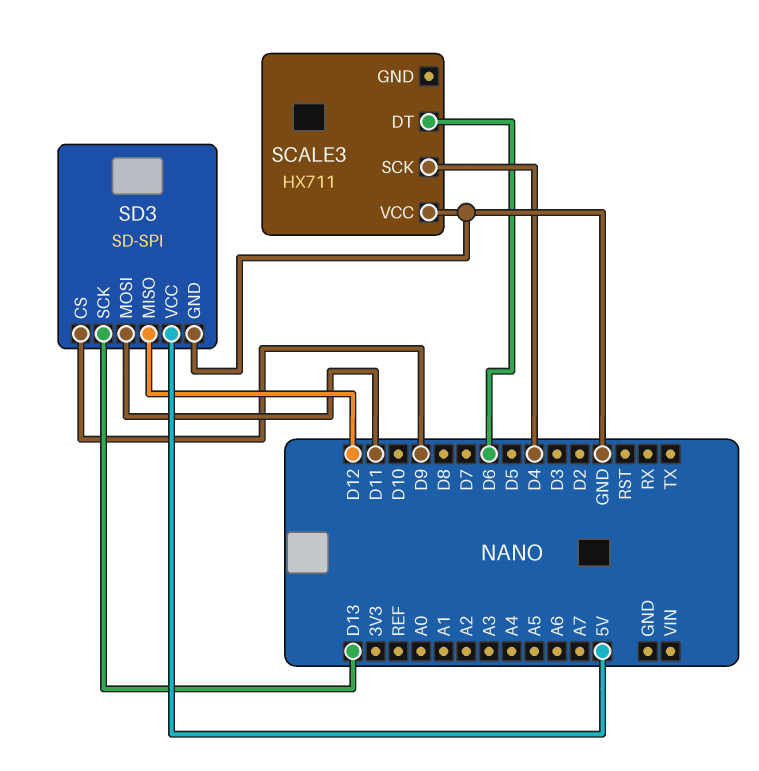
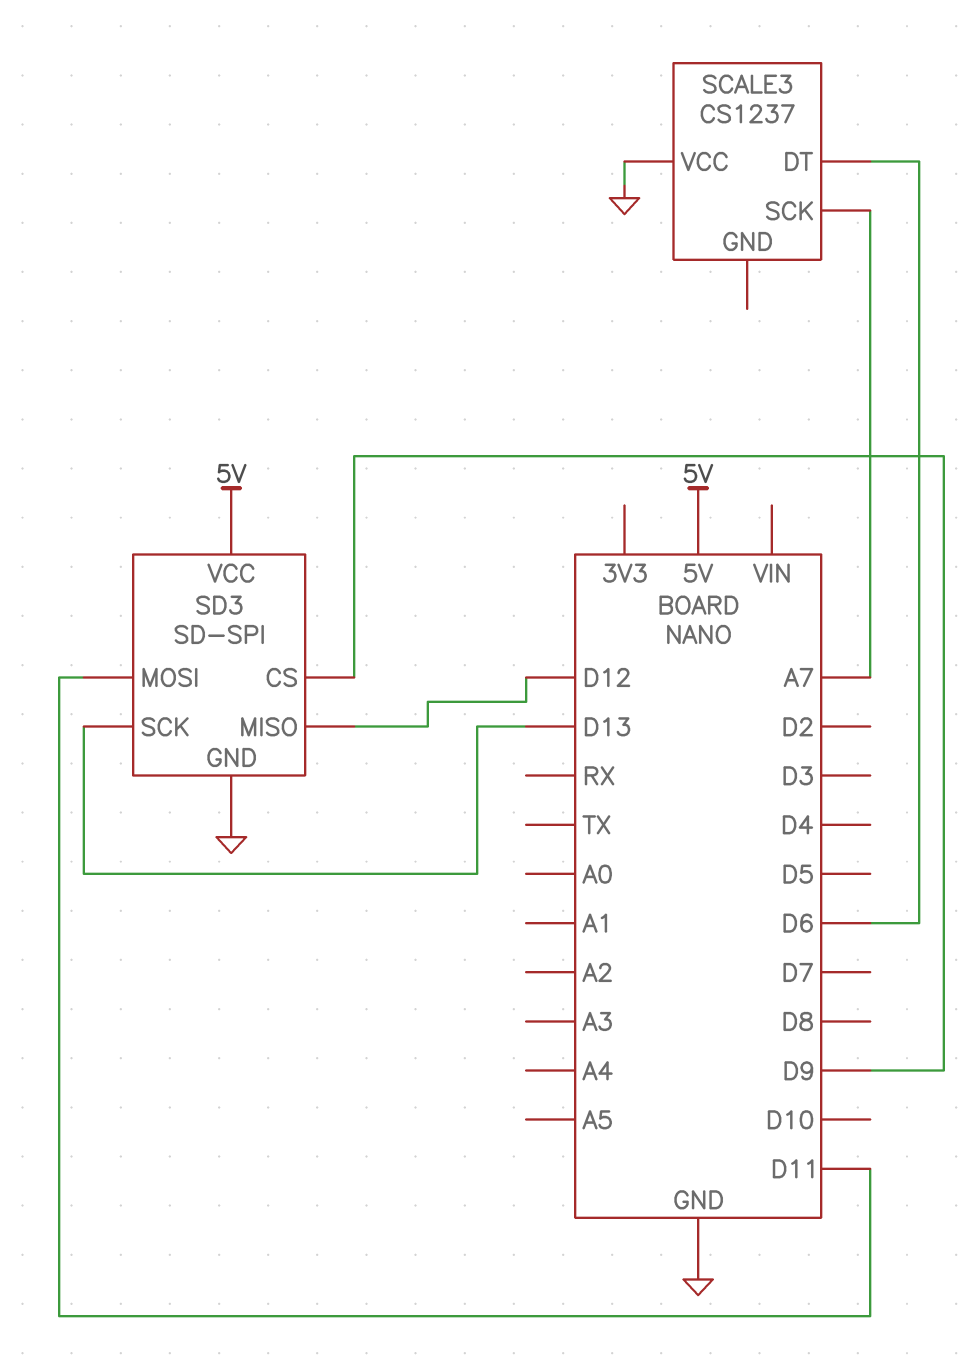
SCALE3: HX711 -> CS1237
SCALE3 pin SCK: D4 -> A7

